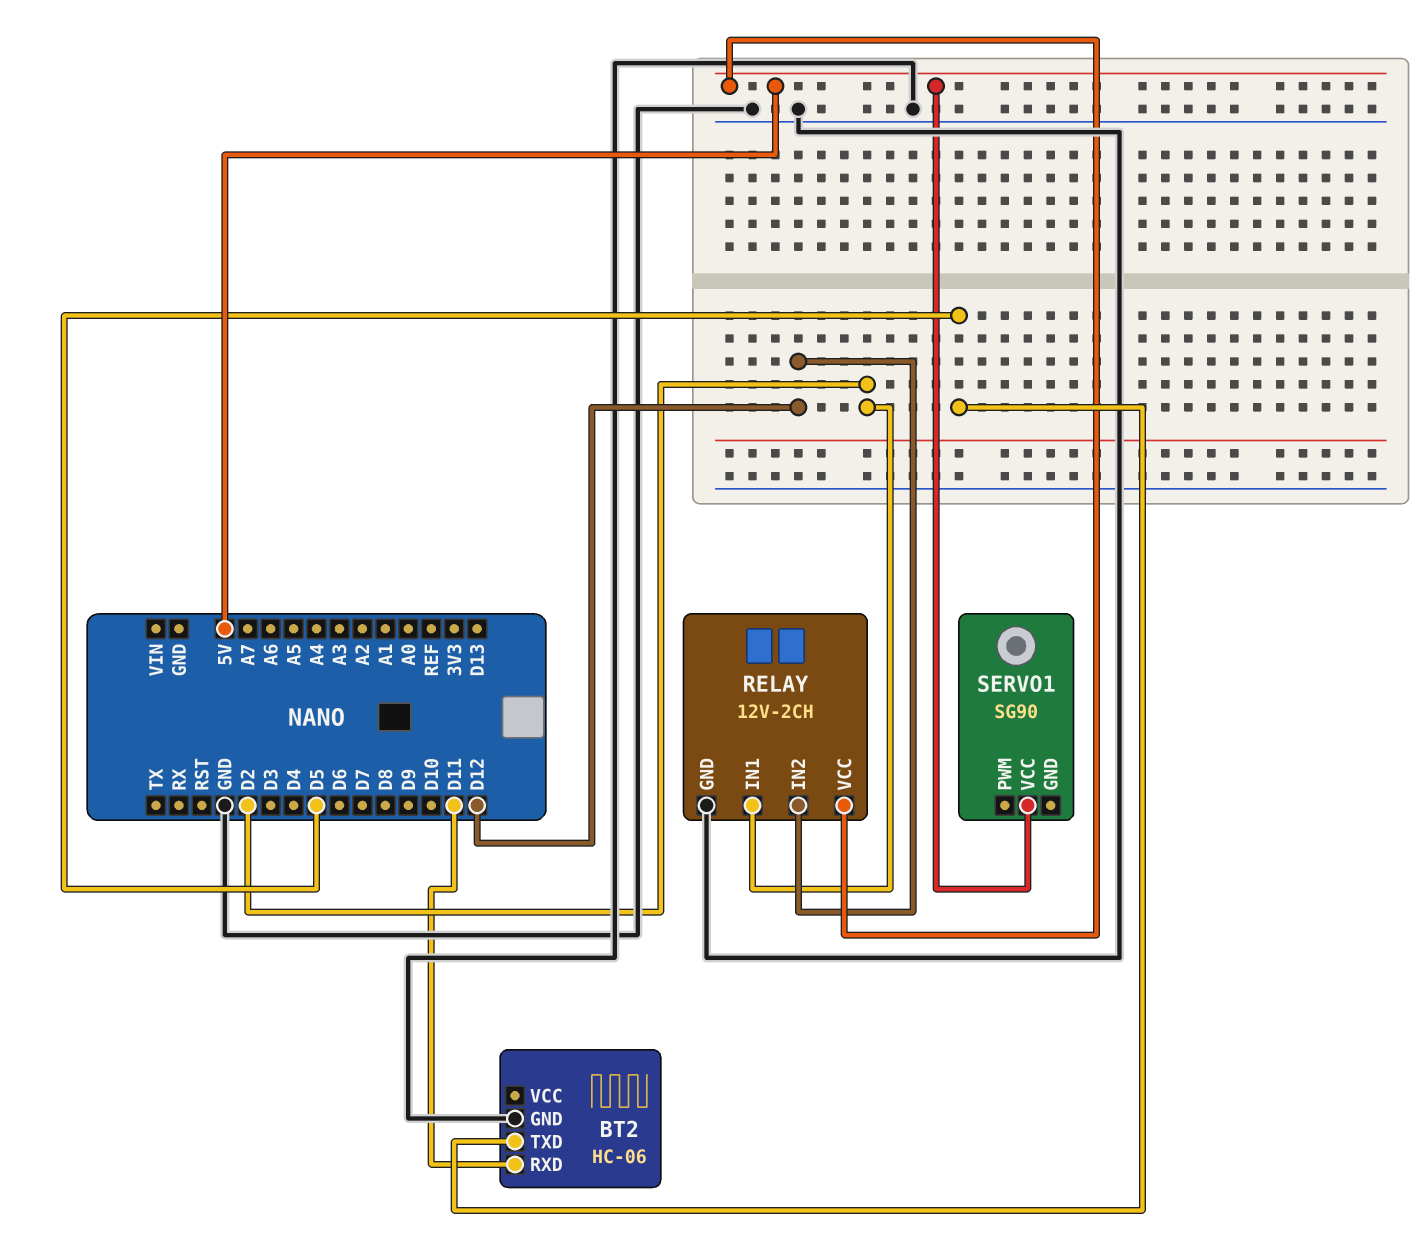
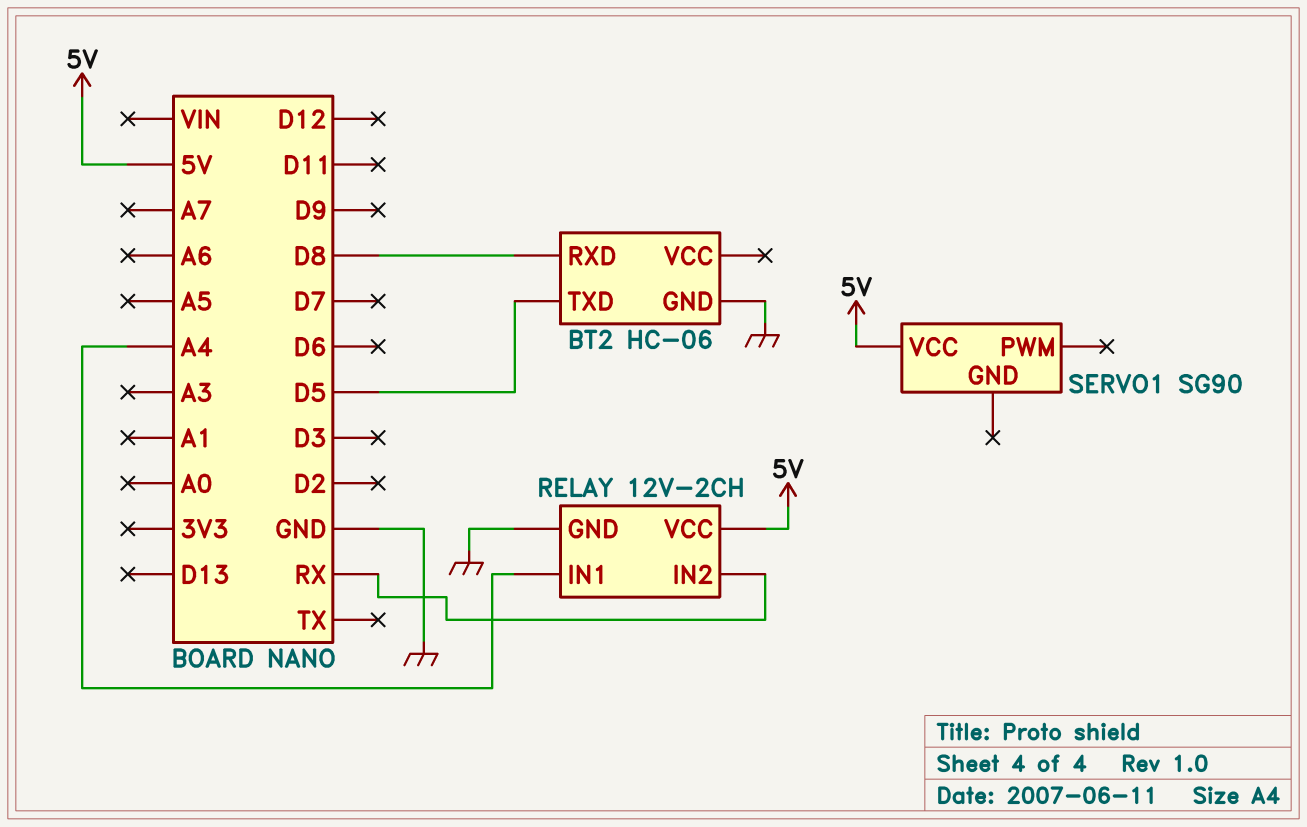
BT2 pin RXD: D11 -> D8
RELAY pin IN1: D2 -> A4
RELAY pin IN2: D12 -> RX

